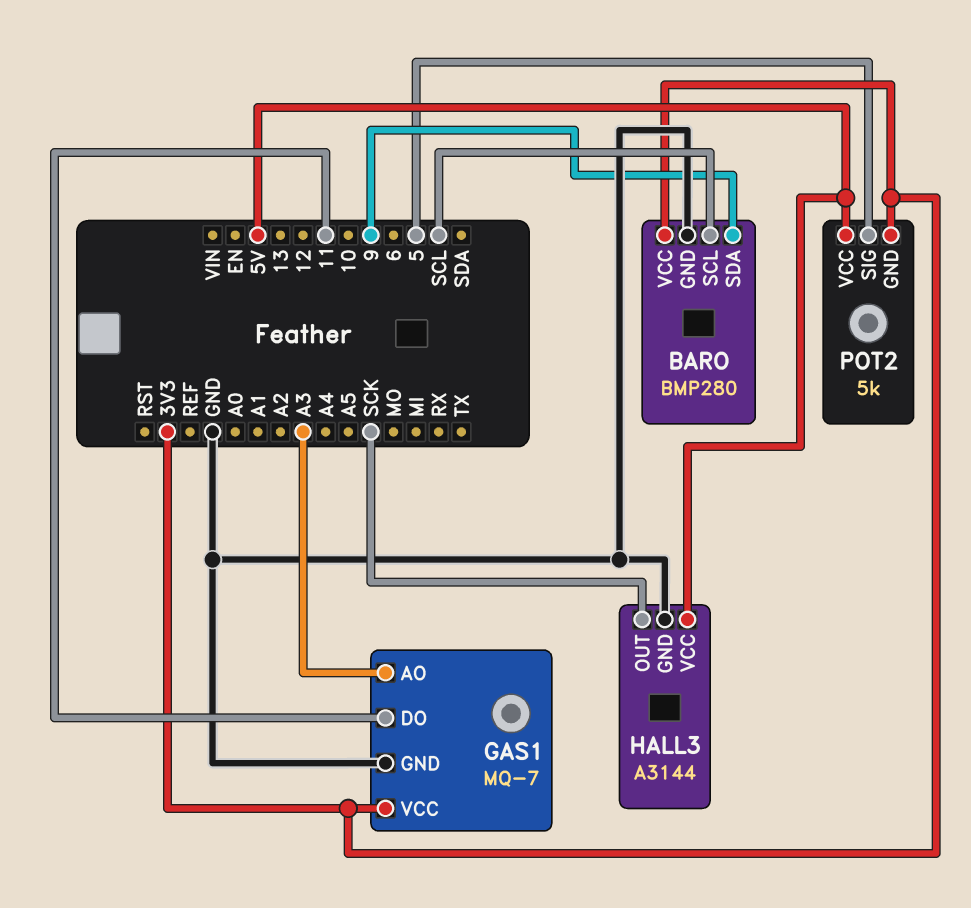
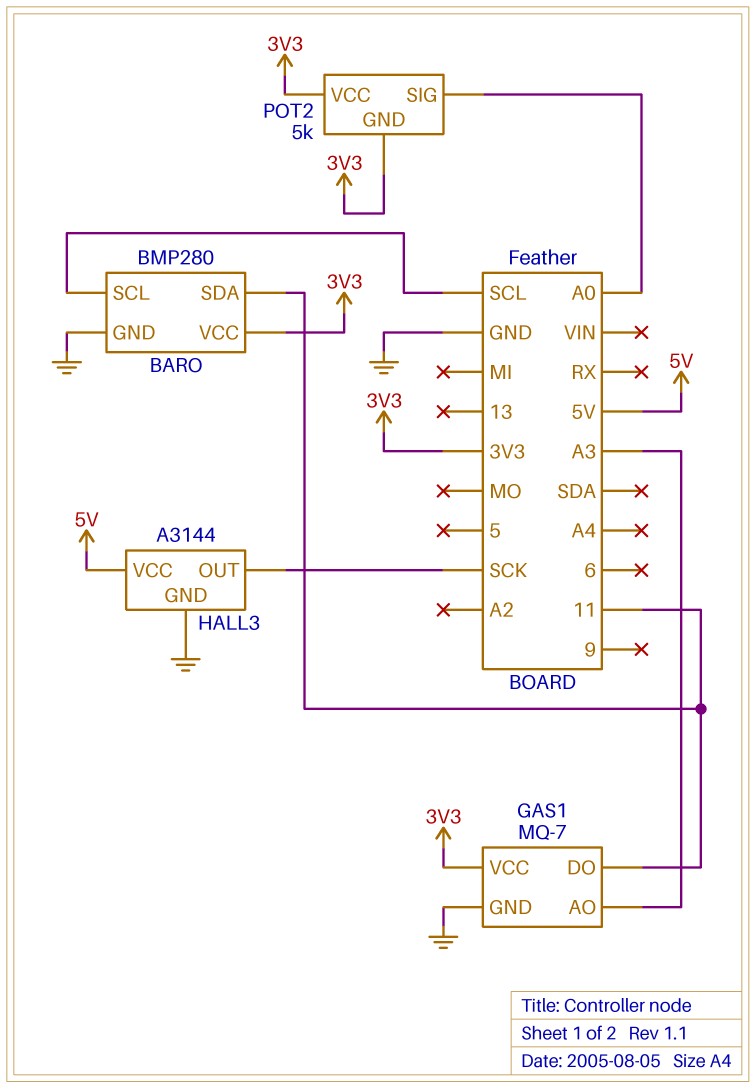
BARO pin SDA: 9 -> 11
POT2 pin SIG: 5 -> A0
POT2 pin VCC: 5V -> 3V3

